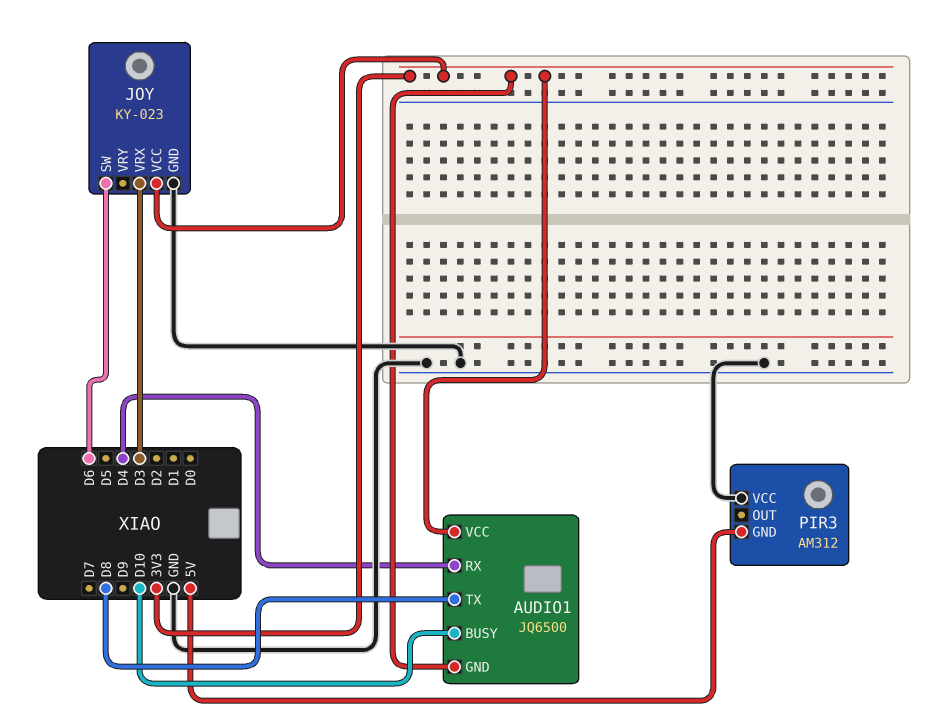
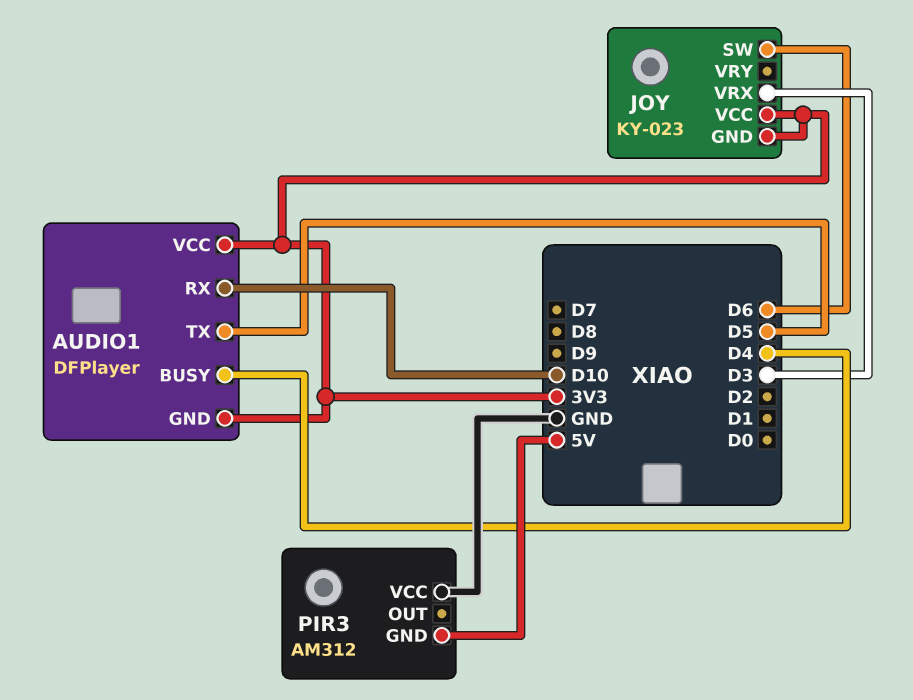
AUDIO1: JQ6500 -> DFPlayer
AUDIO1 pin BUSY: D10 -> D4
AUDIO1 pin RX: D4 -> D10
AUDIO1 pin TX: D8 -> D5
JOY pin GND: GND -> 3V3

